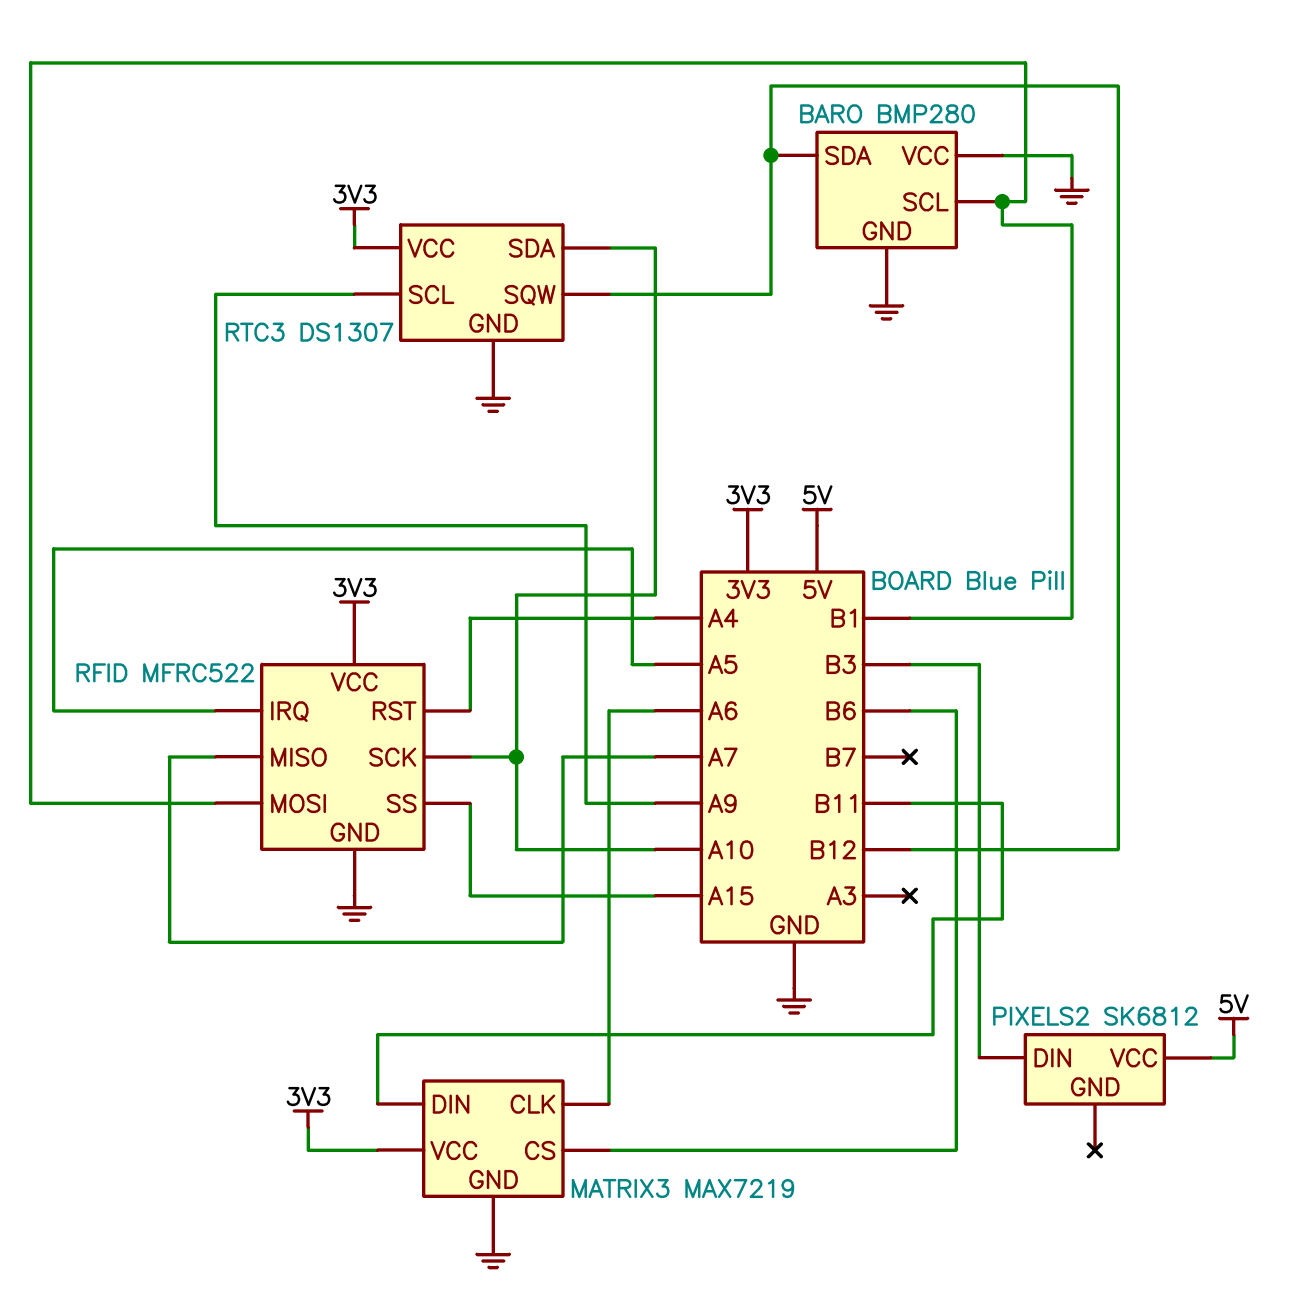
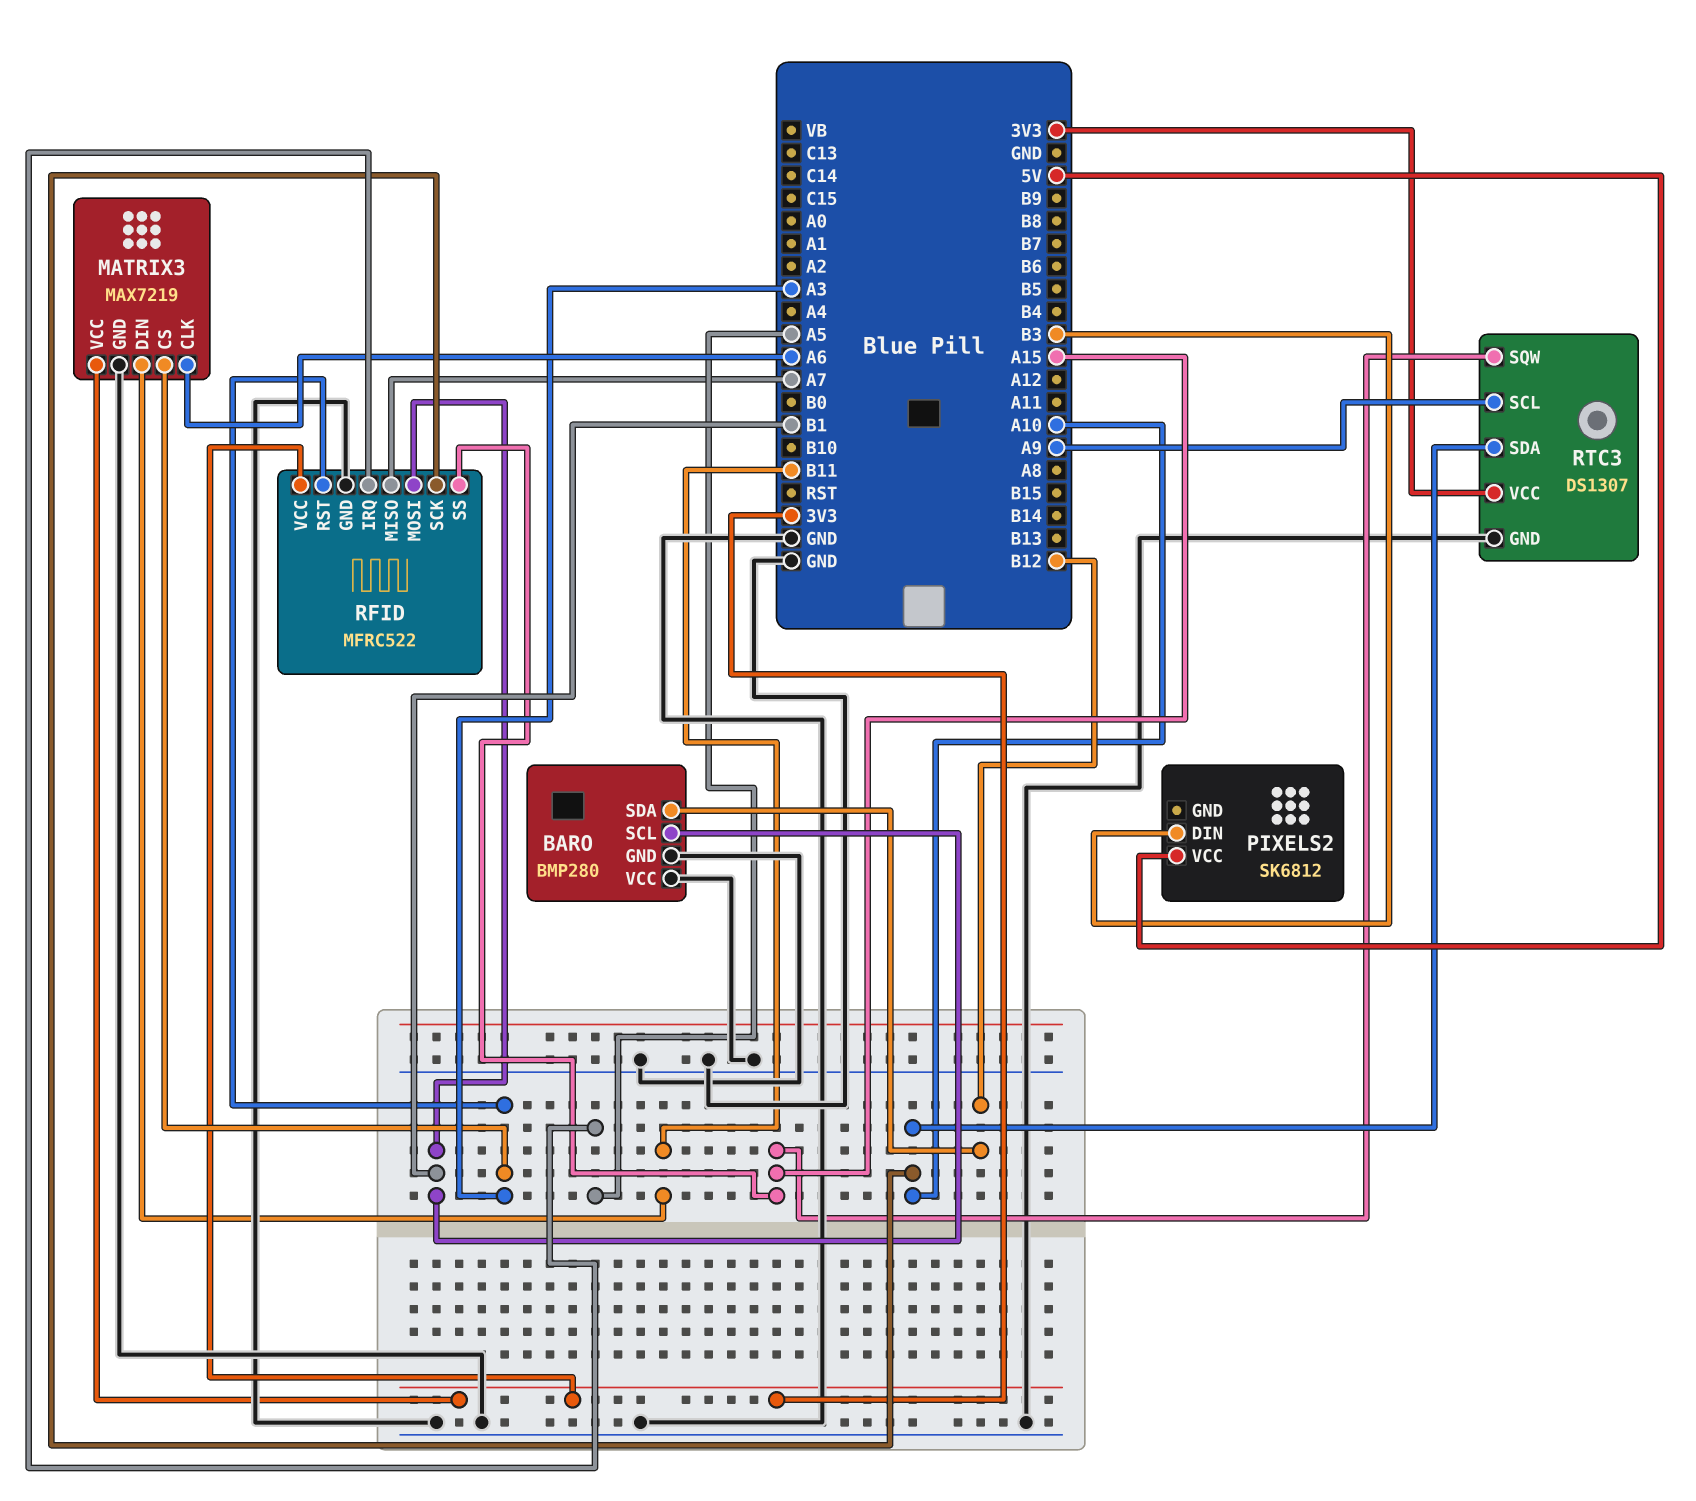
MATRIX3 pin CS: B6 -> A3
RFID pin RST: A4 -> A3
RTC3 pin SQW: B12 -> A15

